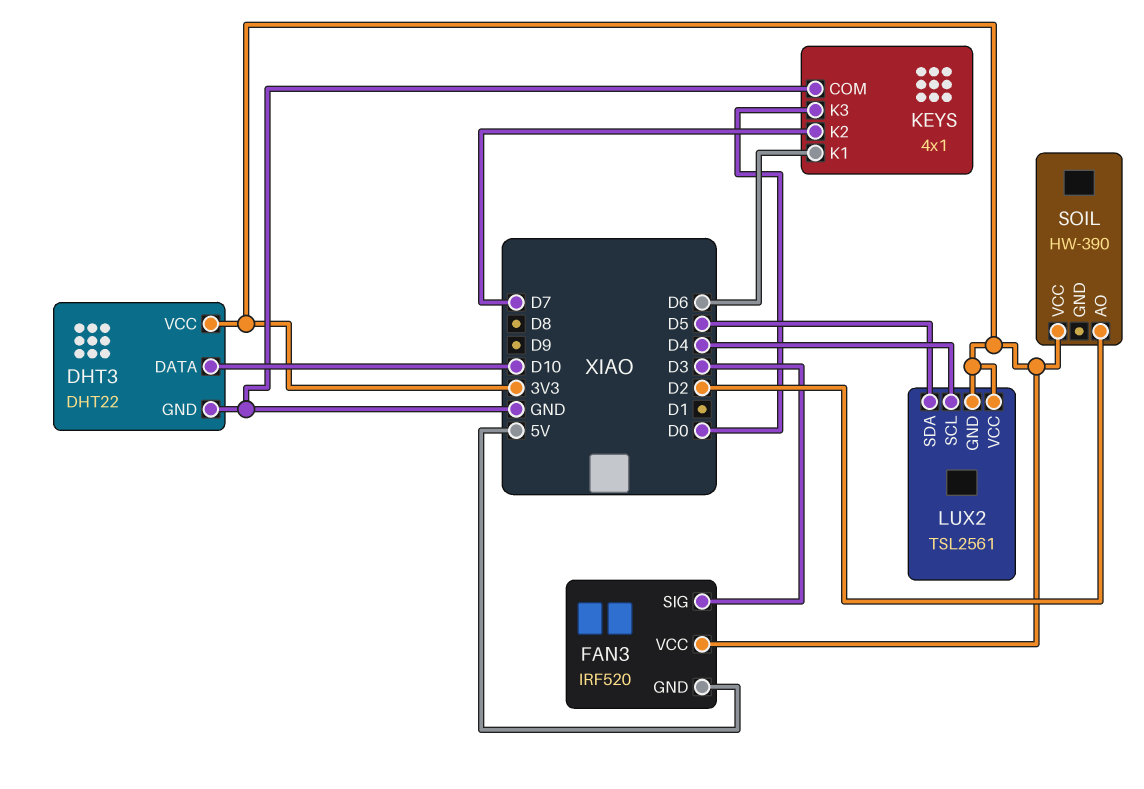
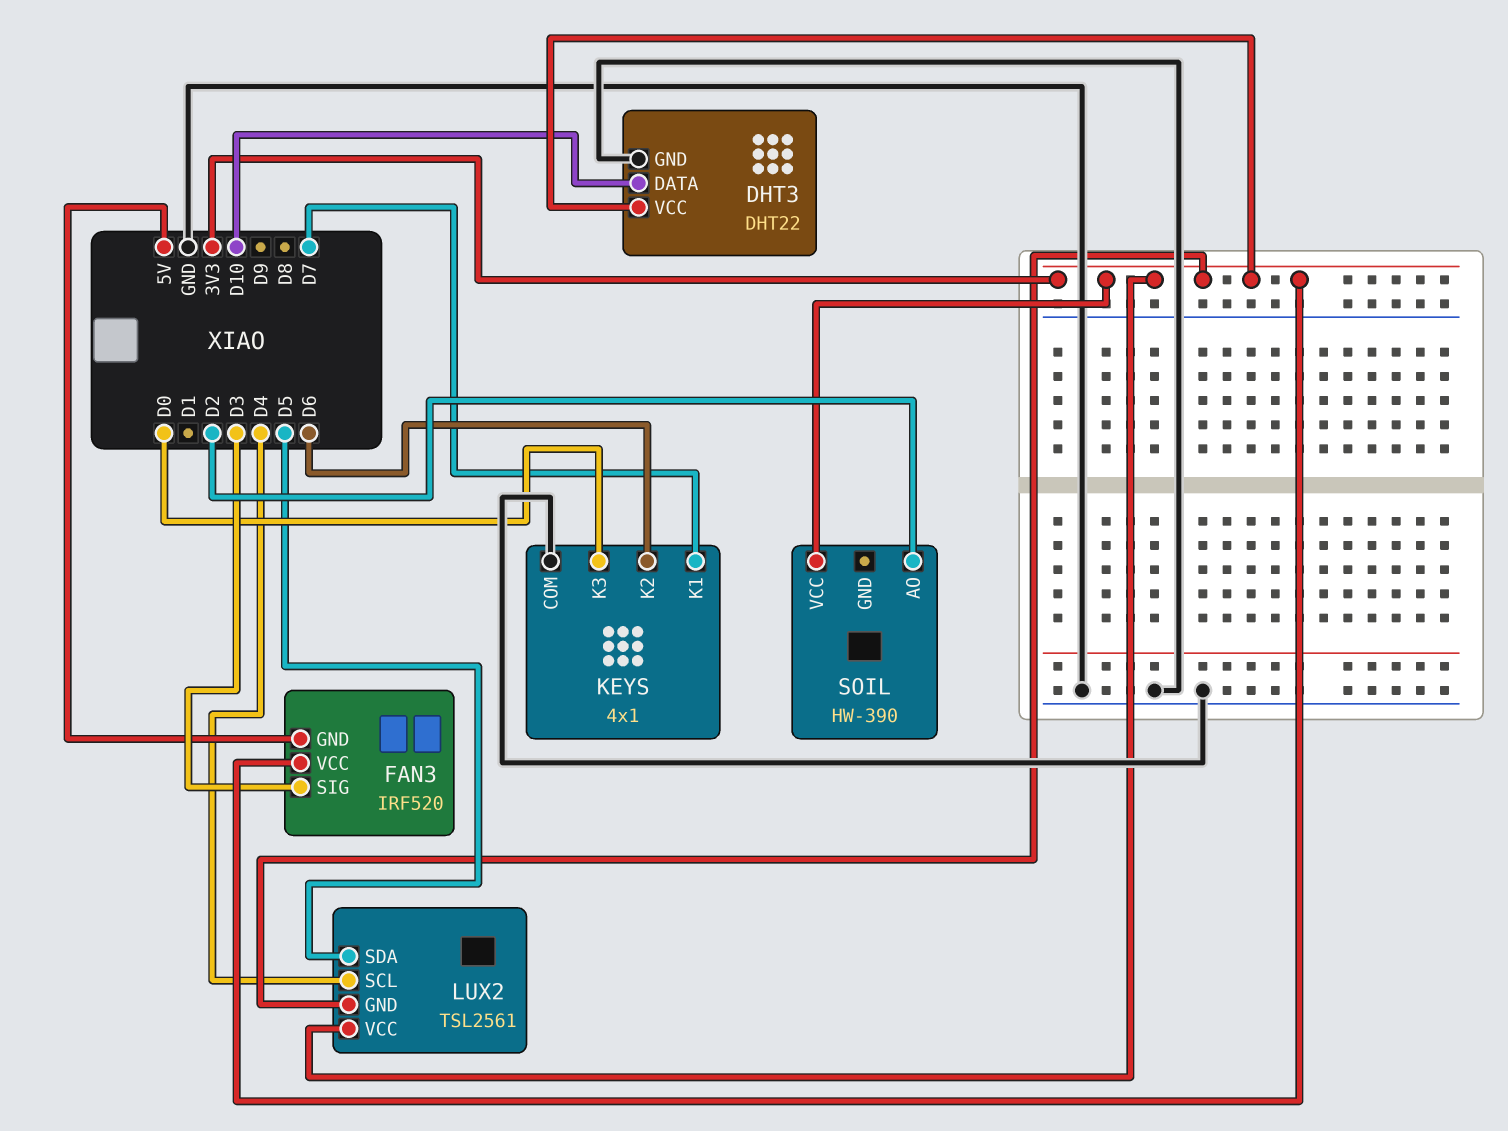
KEYS pin K1: D6 -> D7
KEYS pin K2: D7 -> D6

